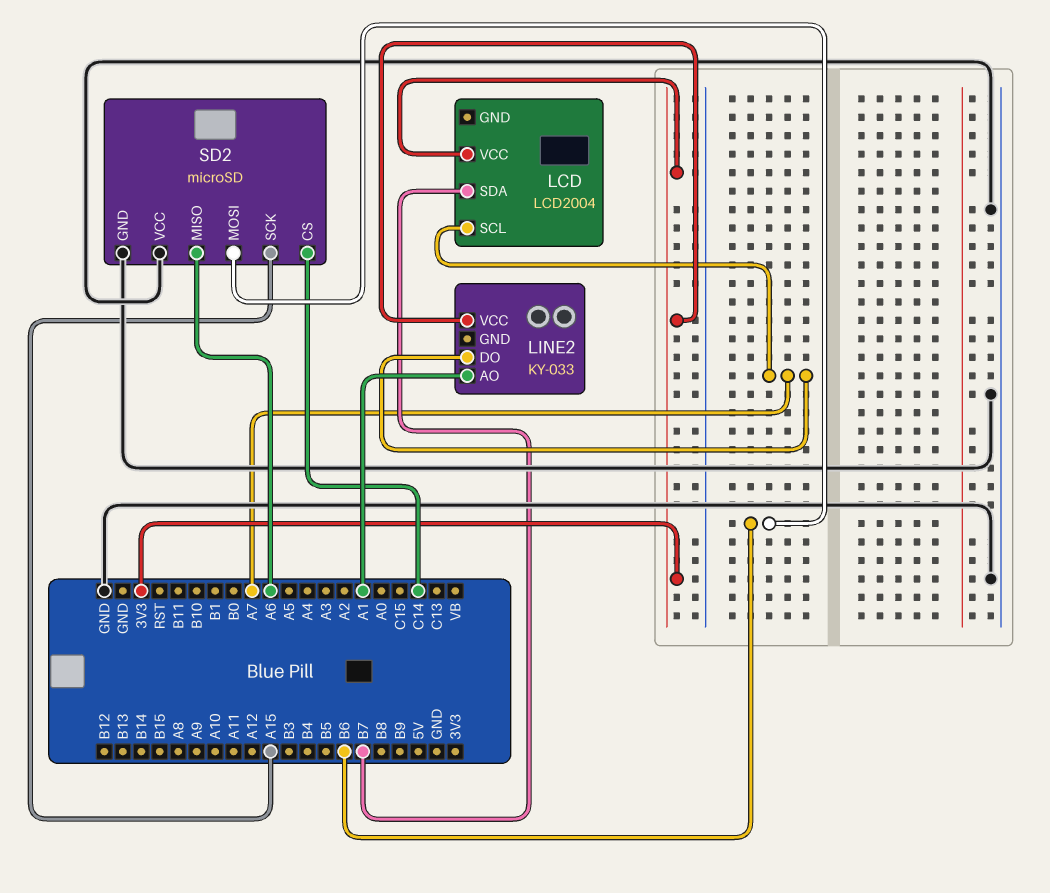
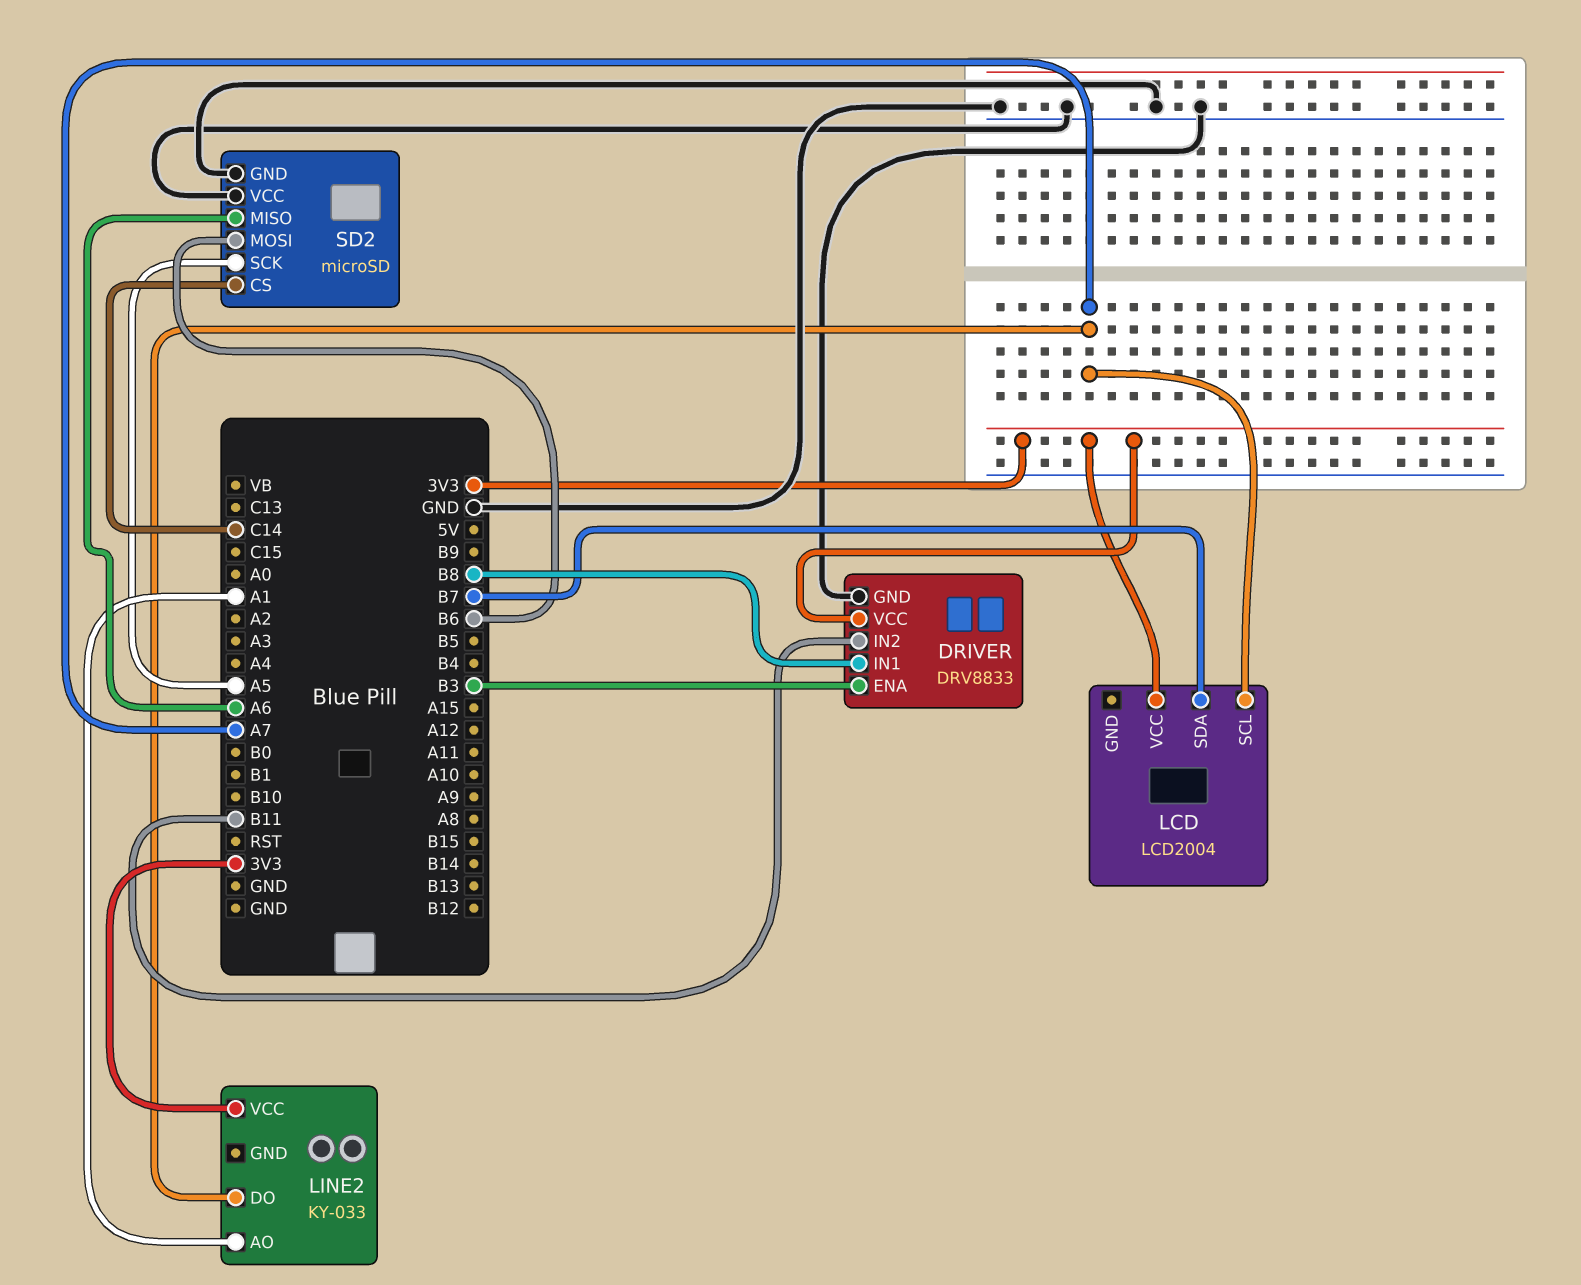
DRIVER: none -> DRV8833
DRIVER pin ENA: none -> B3
DRIVER pin GND: none -> GND
DRIVER pin IN1: none -> B8
DRIVER pin IN2: none -> B11
DRIVER pin VCC: none -> 3V3
SD2 pin SCK: A15 -> A5

